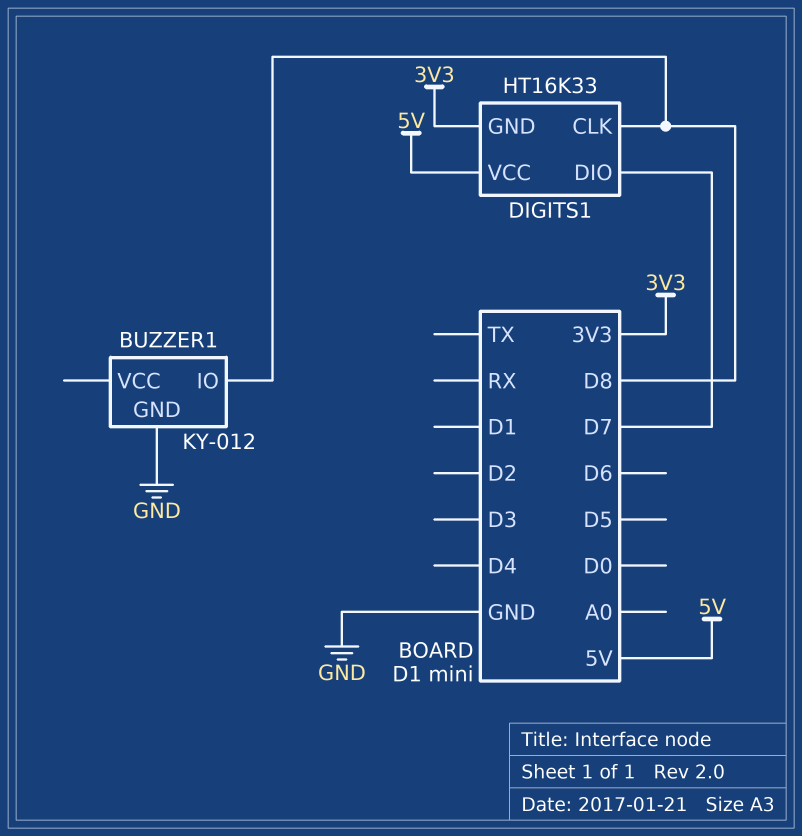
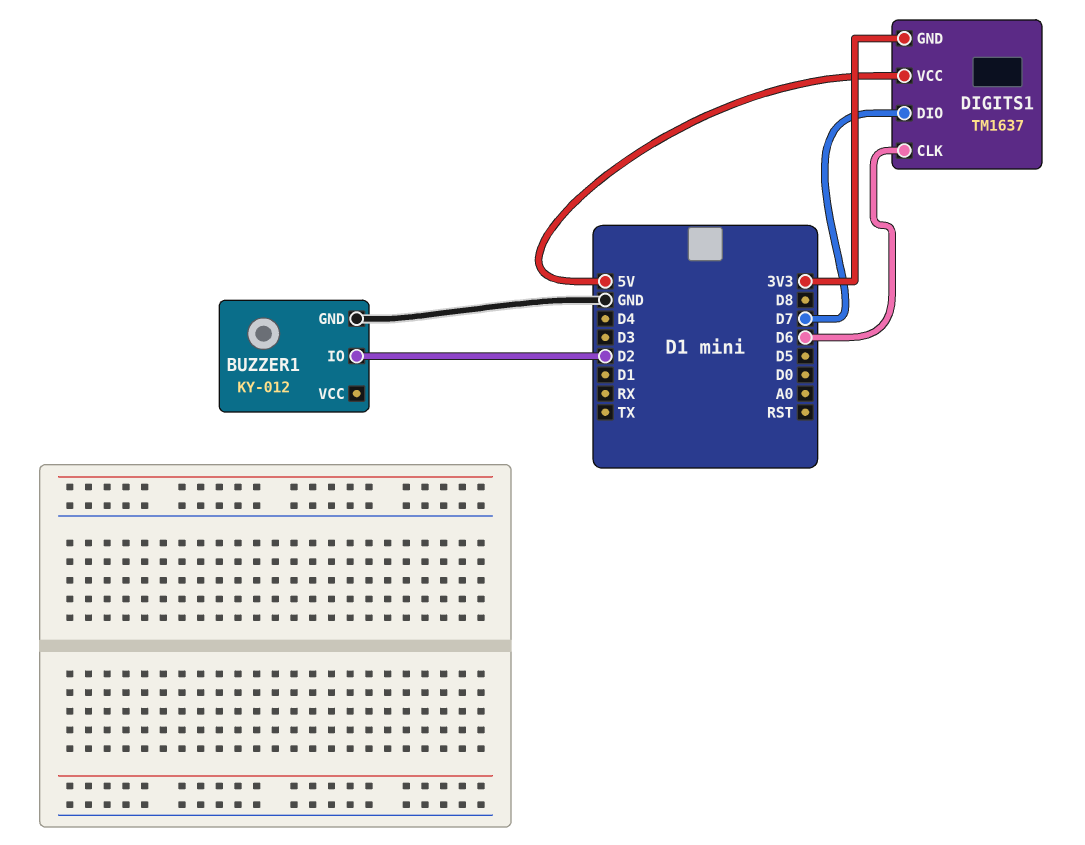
BUZZER1 pin IO: D8 -> D2
DIGITS1: HT16K33 -> TM1637
DIGITS1 pin CLK: D8 -> D6

